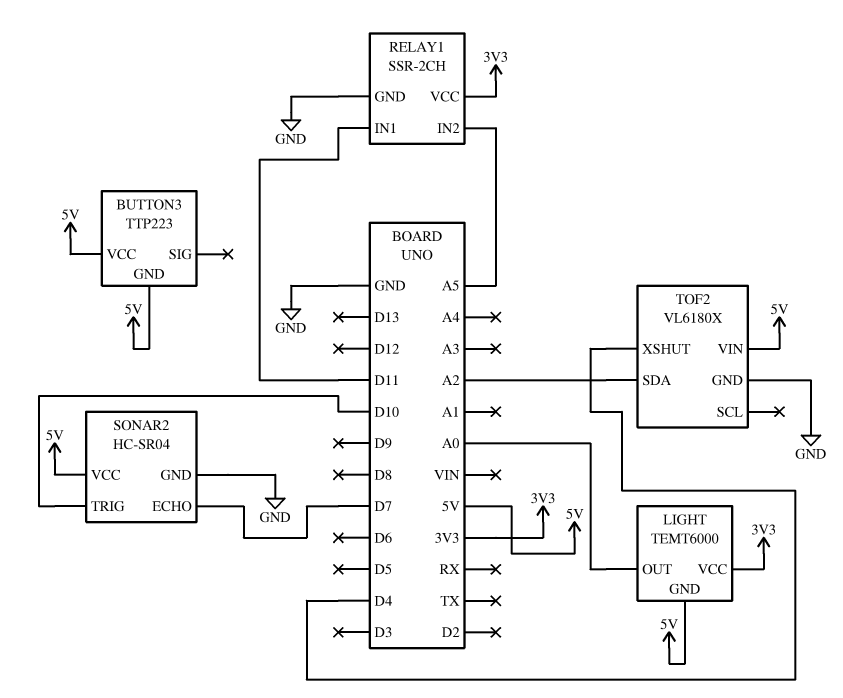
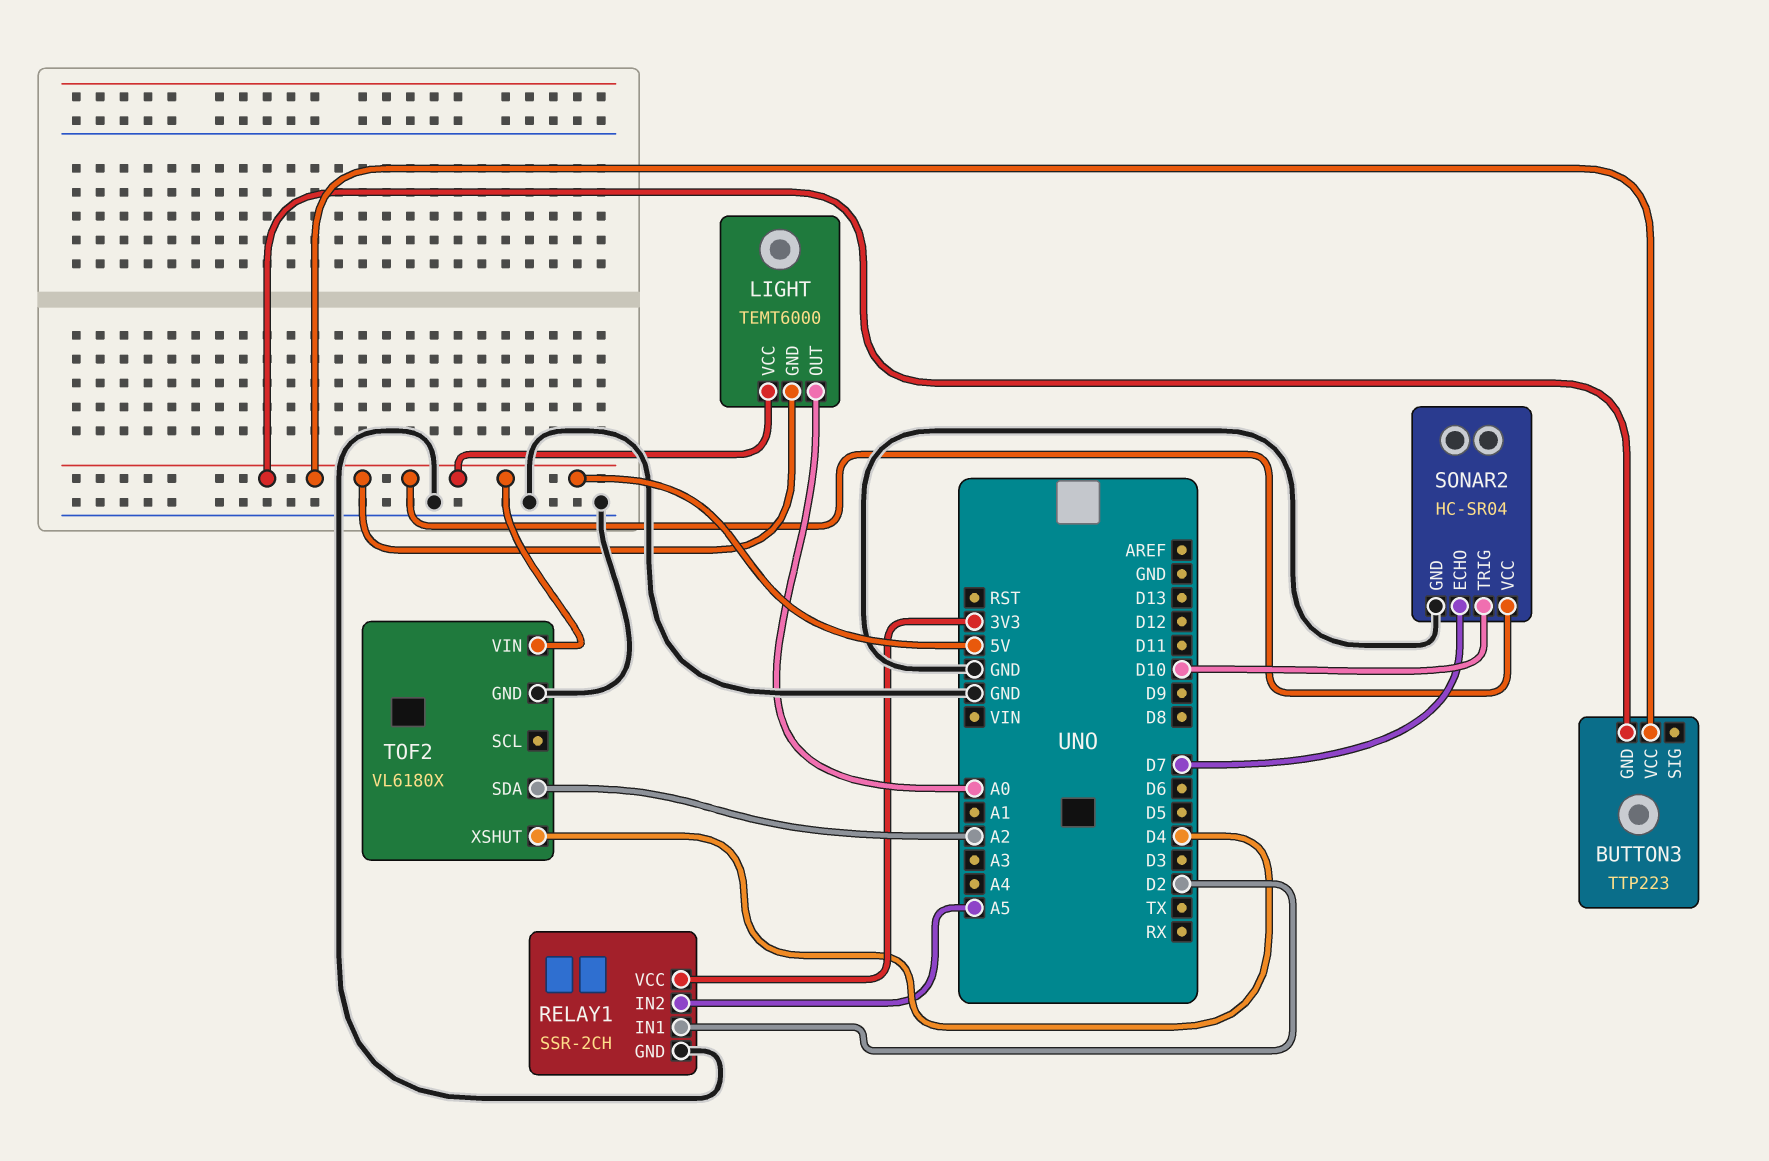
LIGHT pin VCC: 3V3 -> 5V
RELAY1 pin IN1: D11 -> D2

